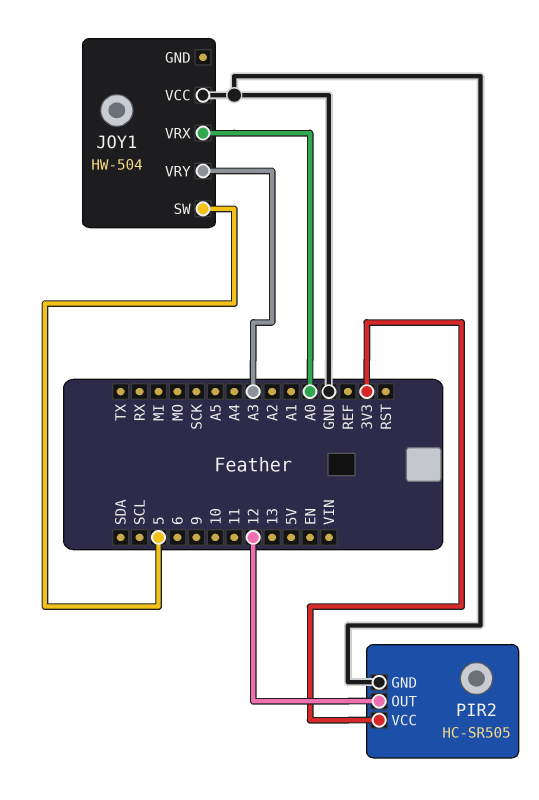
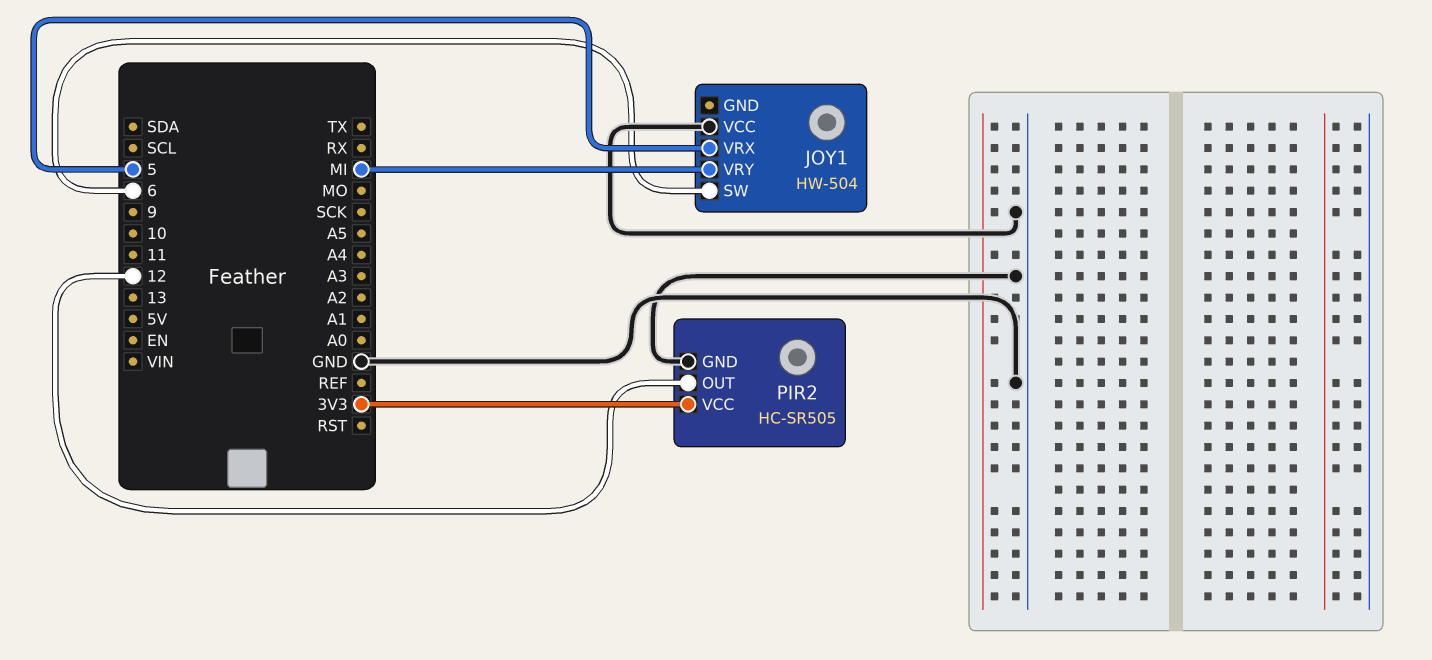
JOY1 pin SW: 5 -> 6
JOY1 pin VRX: A0 -> 5
JOY1 pin VRY: A3 -> MI

